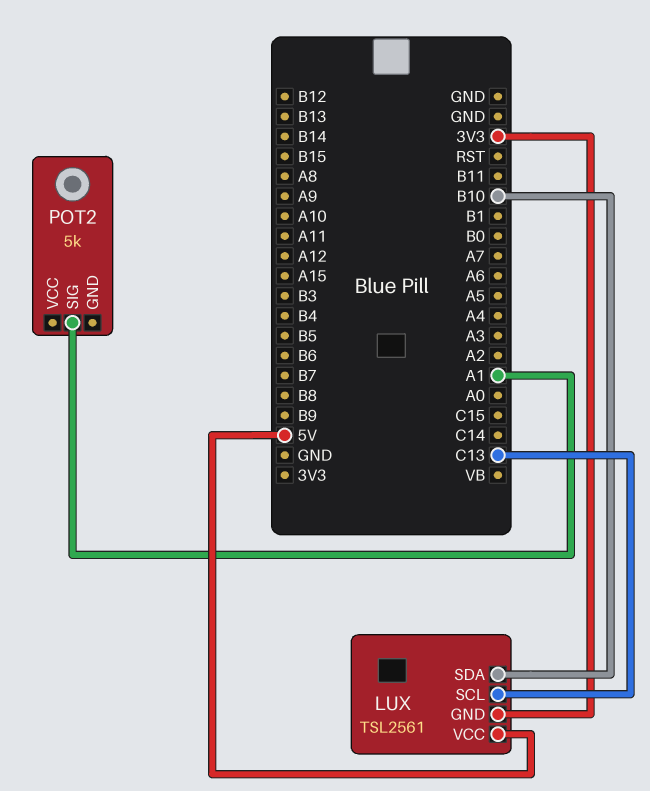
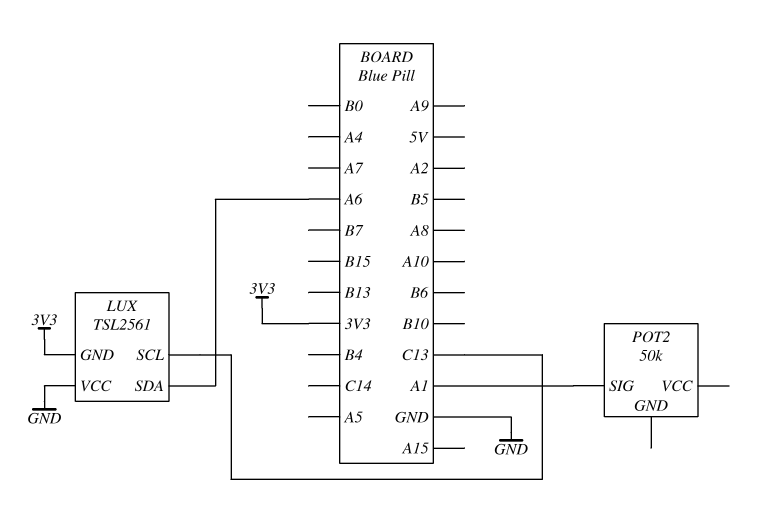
LUX pin SDA: B10 -> A6
LUX pin VCC: 5V -> GND
POT2: 5k -> 50k

